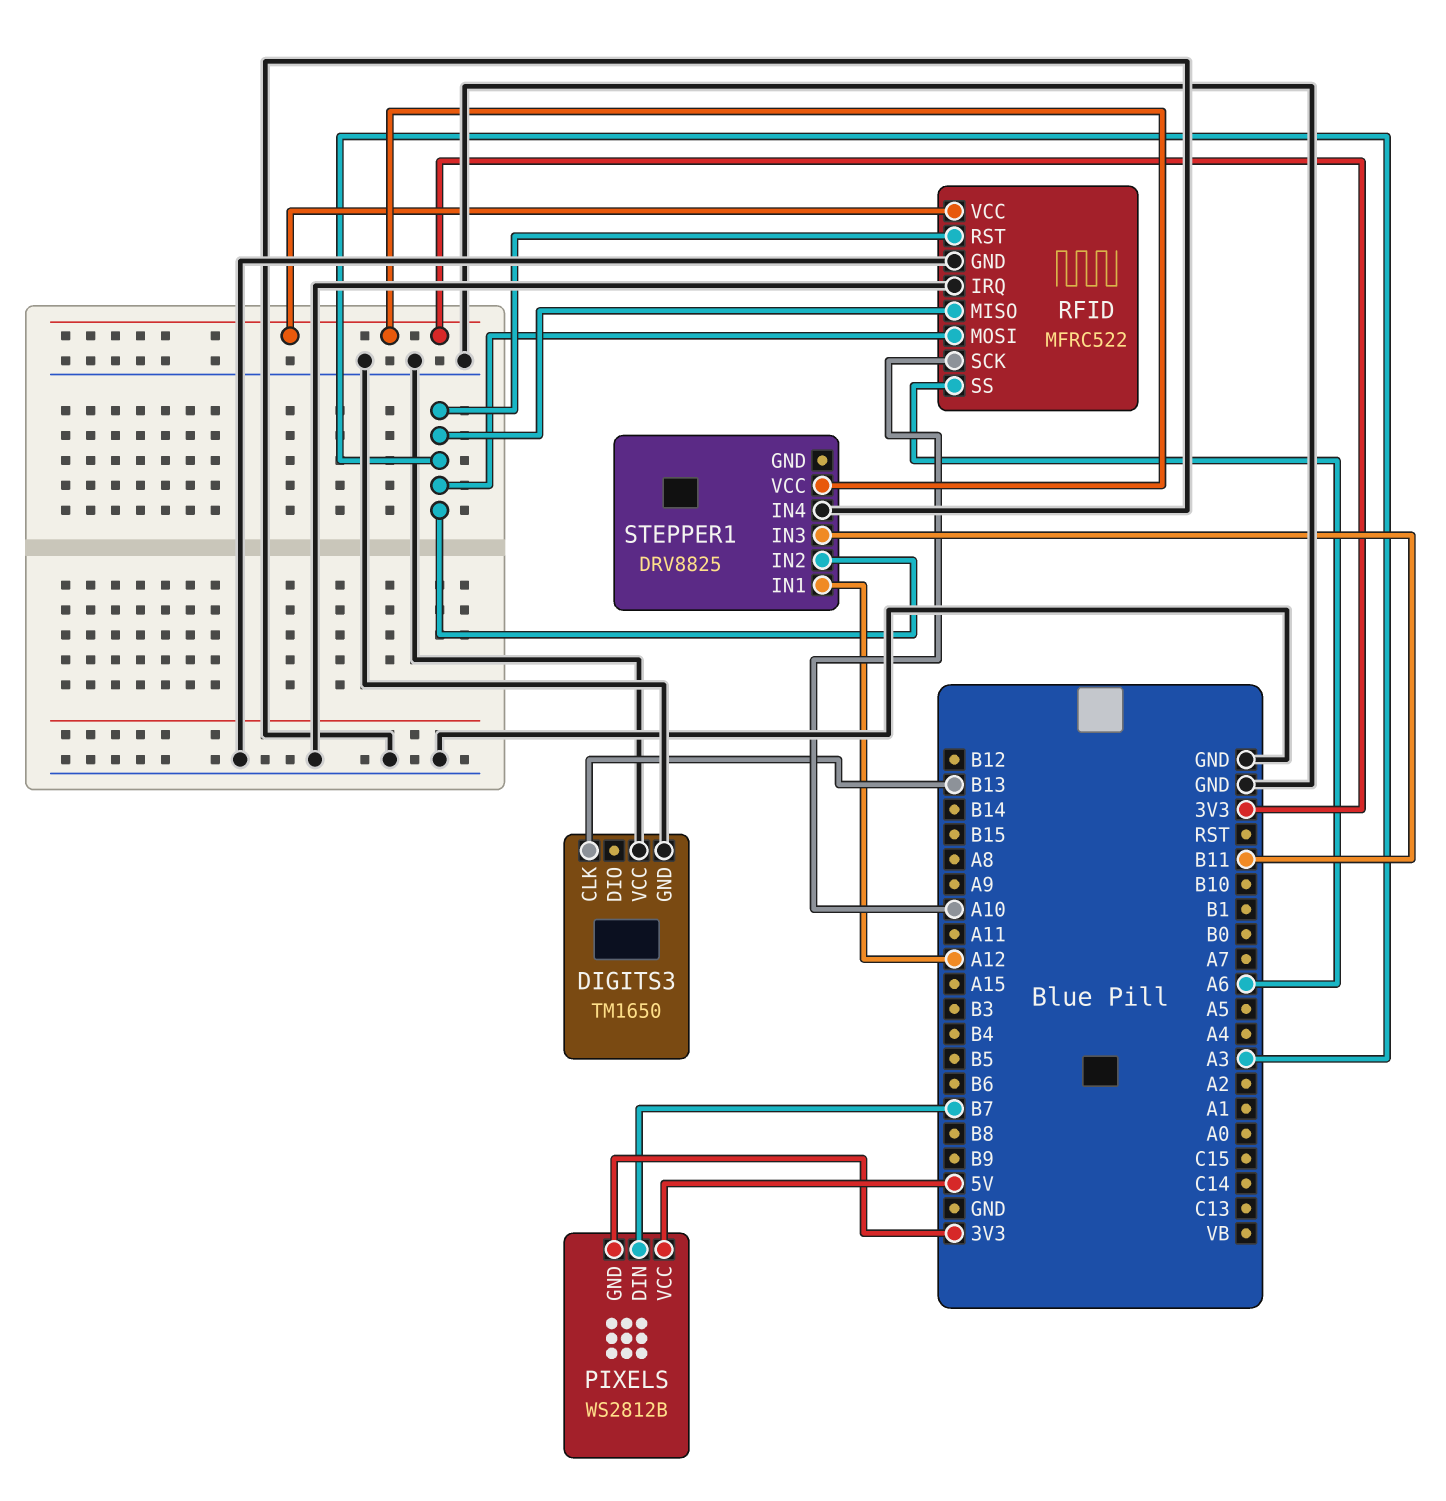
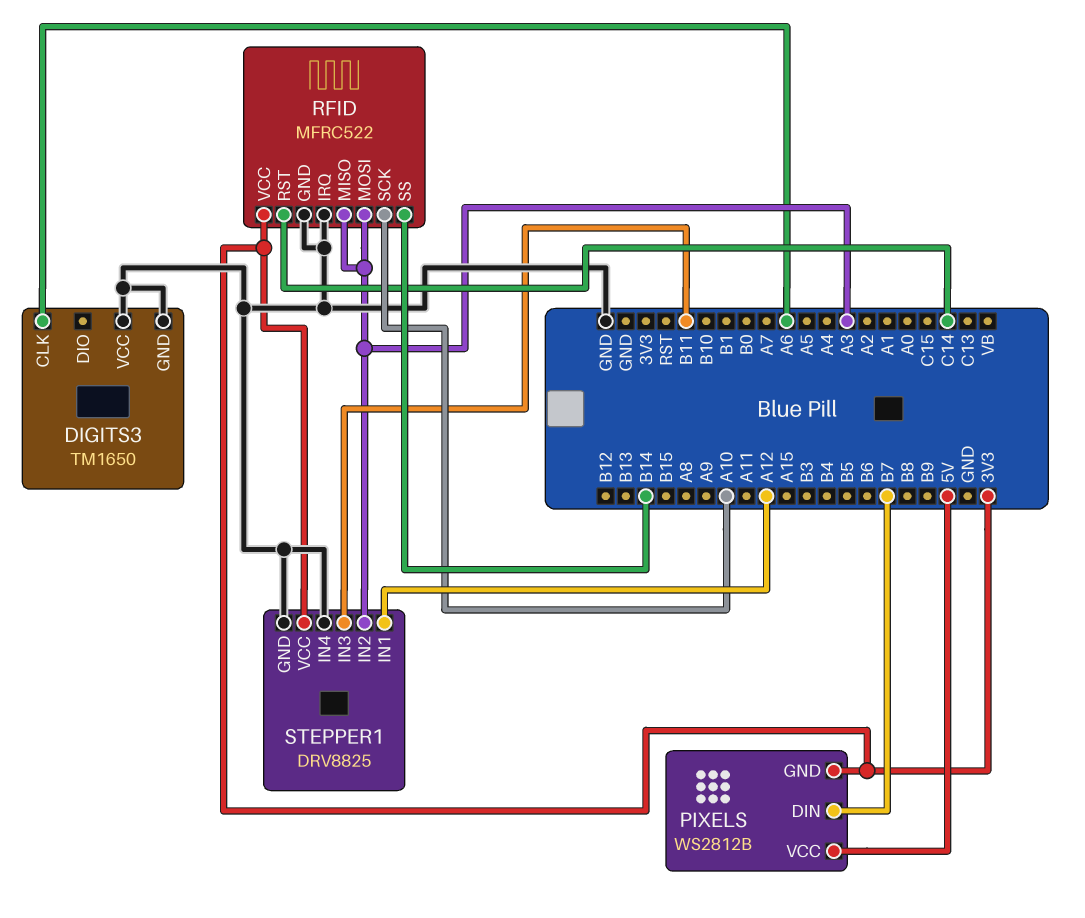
DIGITS3 pin CLK: B13 -> A6
RFID pin RST: A3 -> C14
RFID pin SS: A6 -> B14
STEPPER1 pin GND: none -> GND

